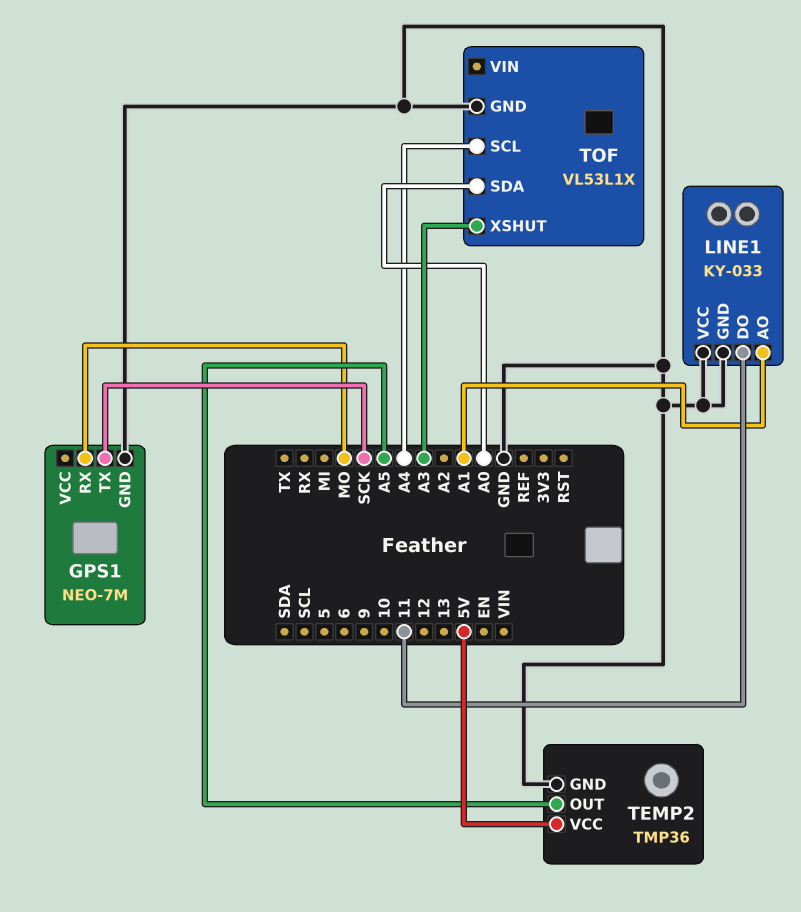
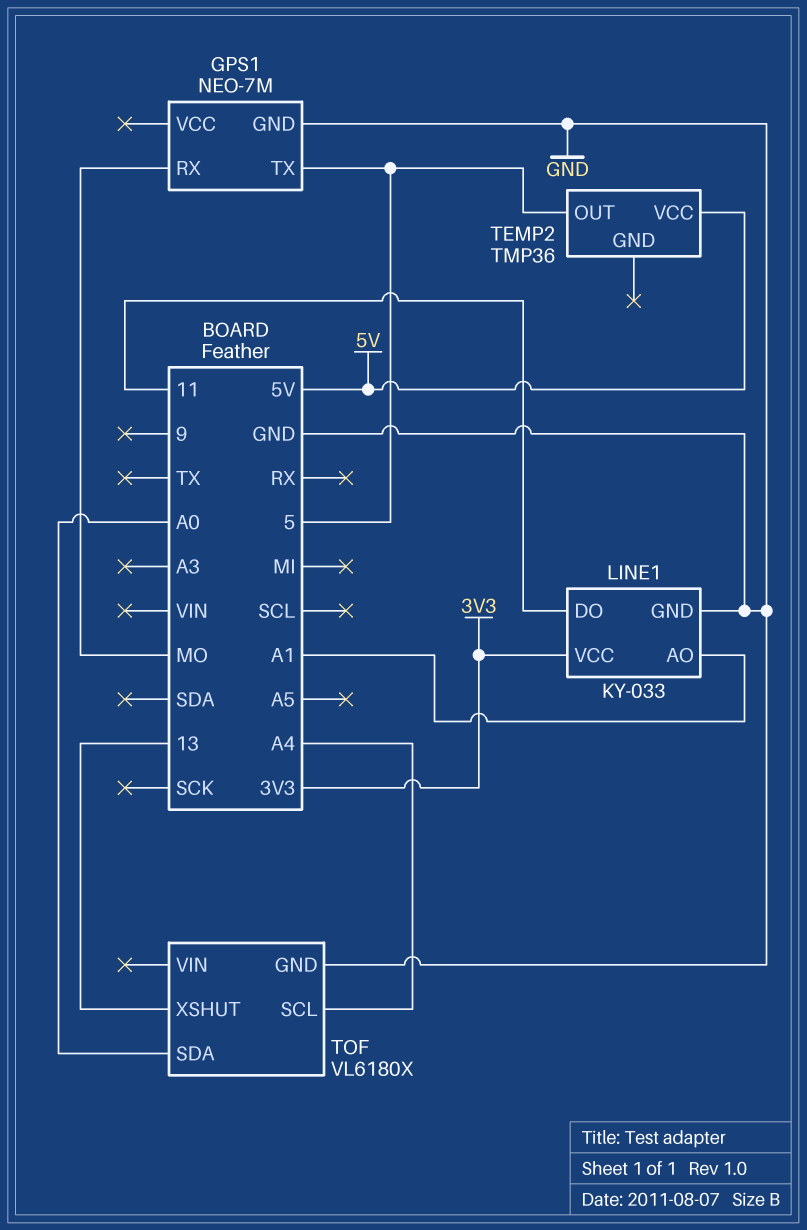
GPS1 pin TX: SCK -> 5
LINE1 pin VCC: GND -> 3V3
TEMP2 pin GND: GND -> none
TEMP2 pin OUT: A5 -> 5
TOF: VL53L1X -> VL6180X
TOF pin XSHUT: A3 -> 13

